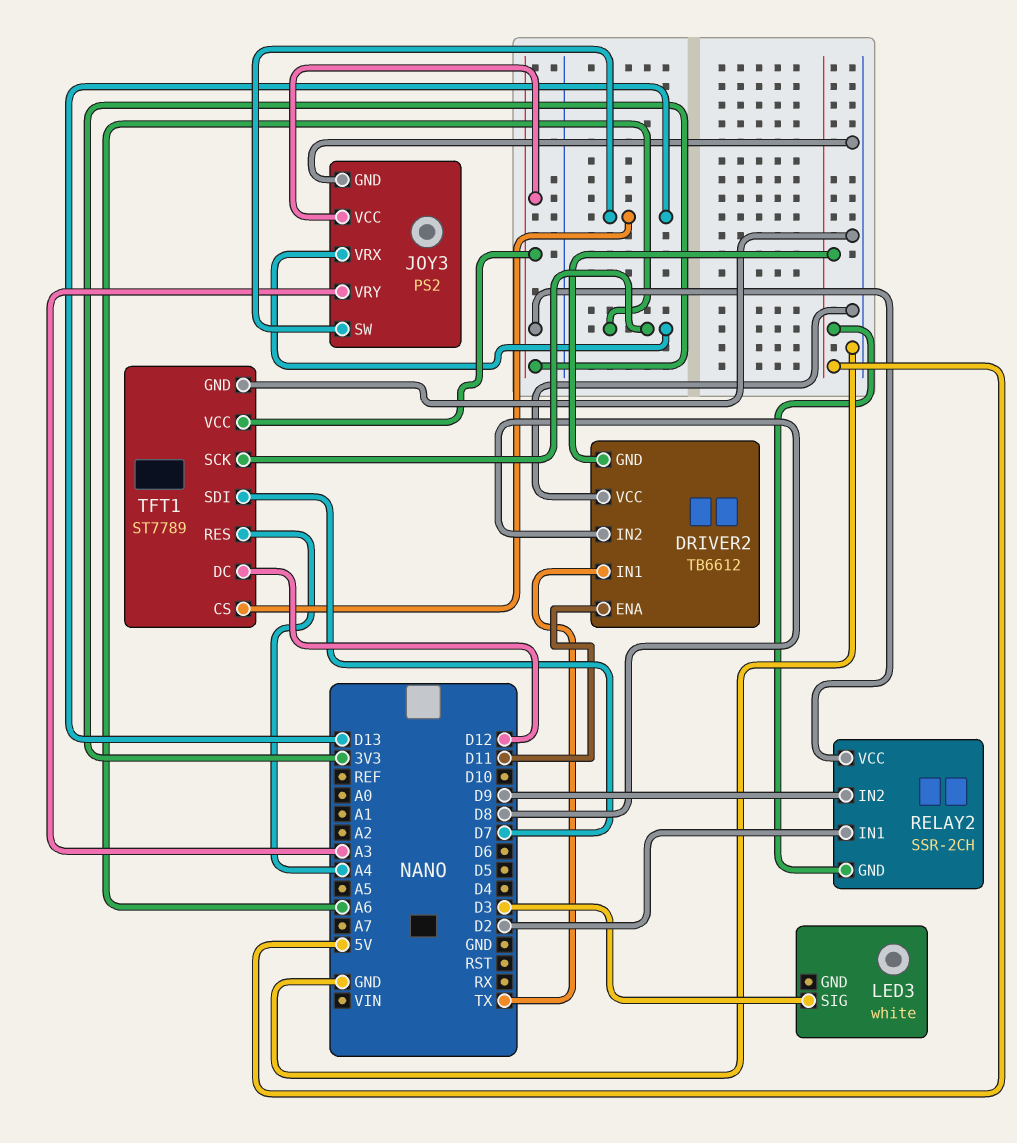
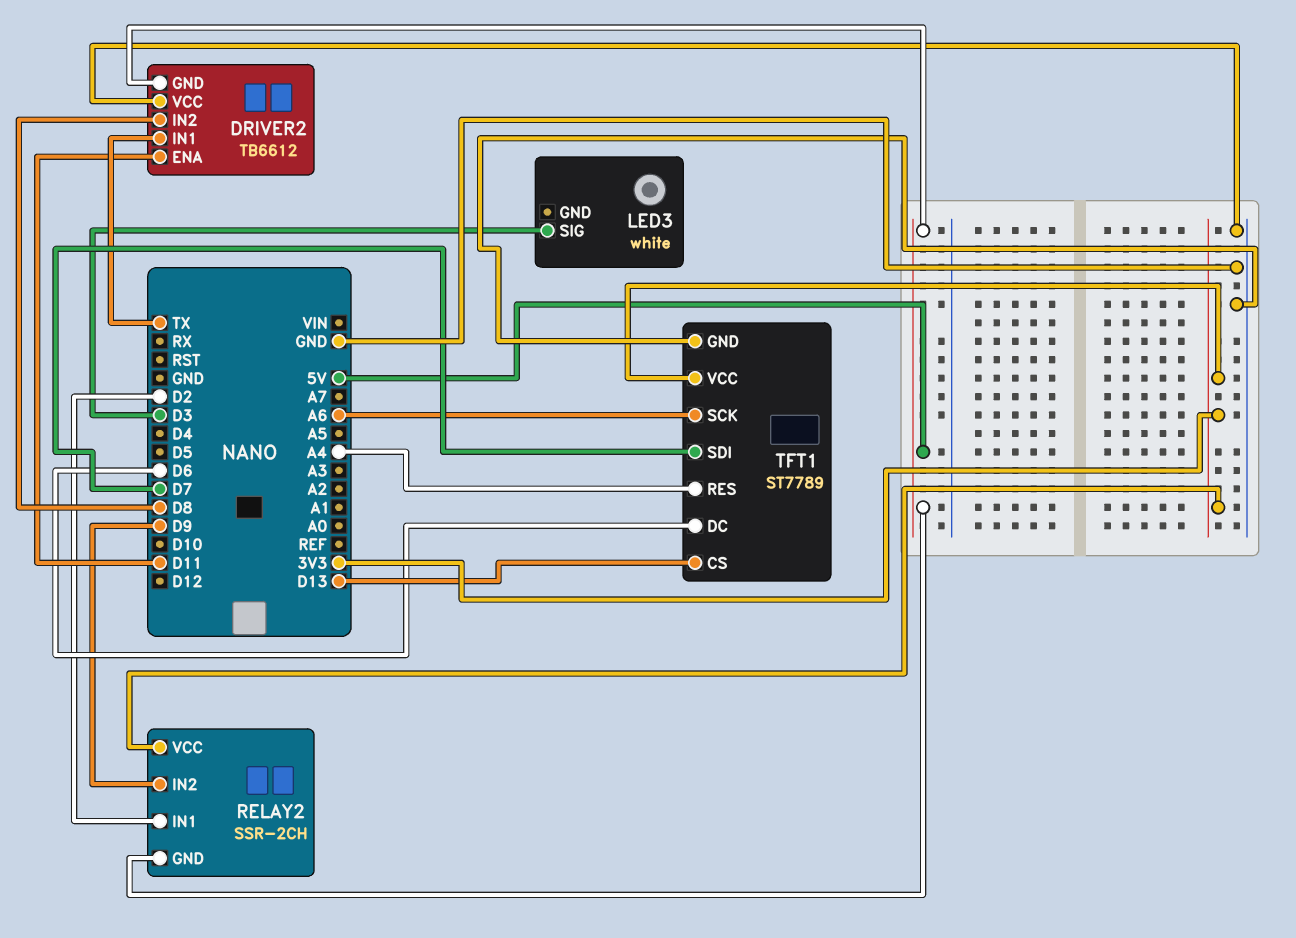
JOY3: PS2 -> none
JOY3 pin GND: GND -> none
JOY3 pin SW: D13 -> none
JOY3 pin VCC: 3V3 -> none
JOY3 pin VRX: A6 -> none
JOY3 pin VRY: A3 -> none
TFT1 pin DC: D12 -> D6

